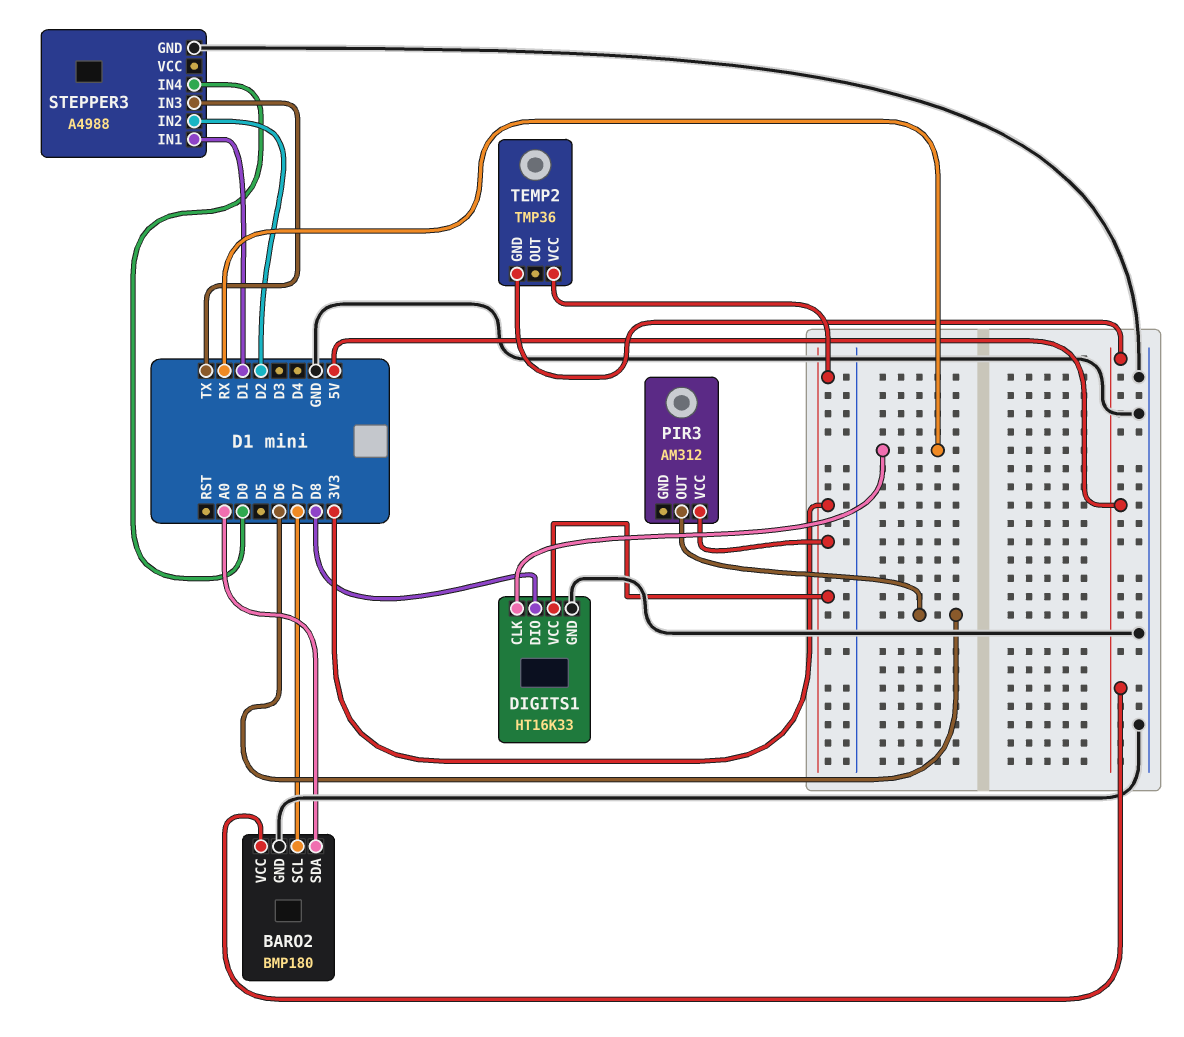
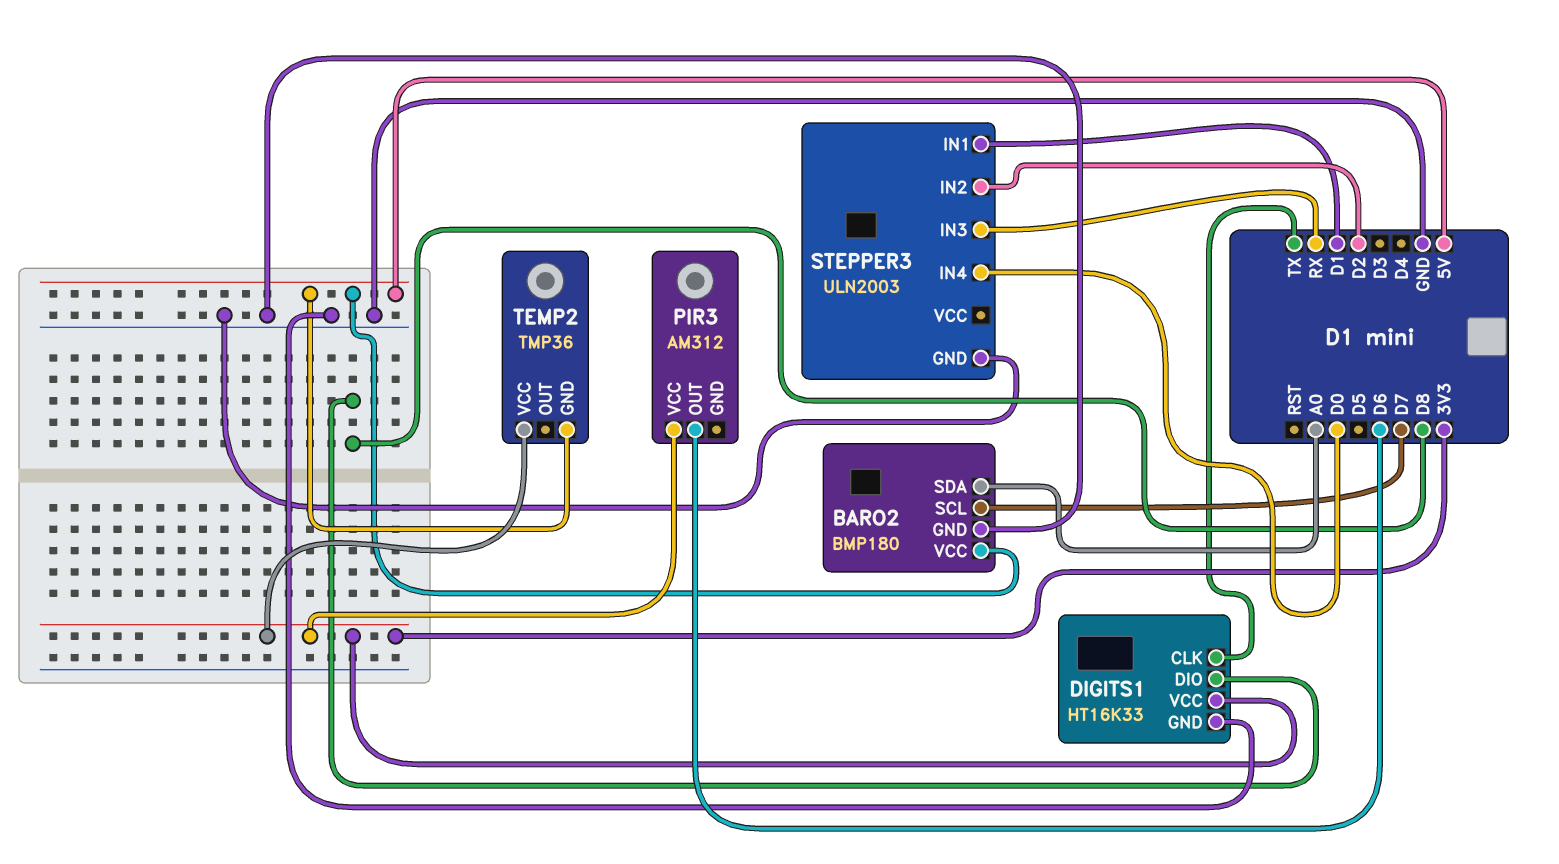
DIGITS1 pin CLK: RX -> TX
STEPPER3: A4988 -> ULN2003
STEPPER3 pin IN3: TX -> RX

